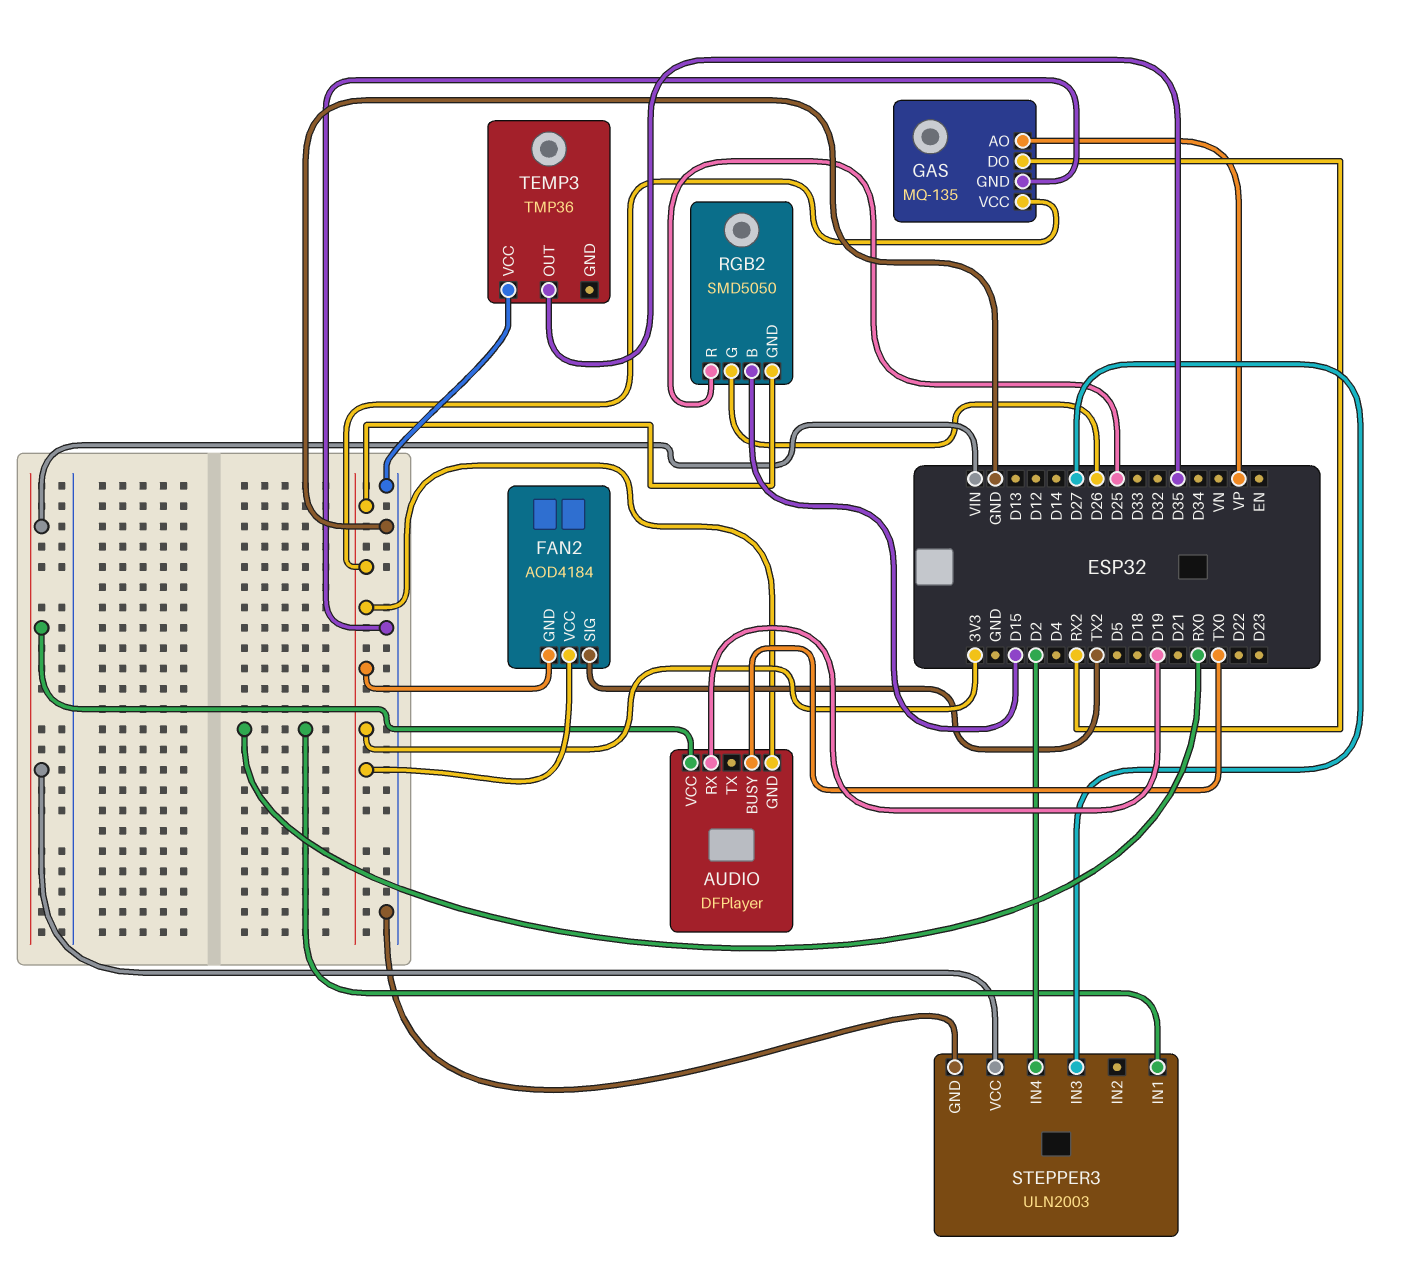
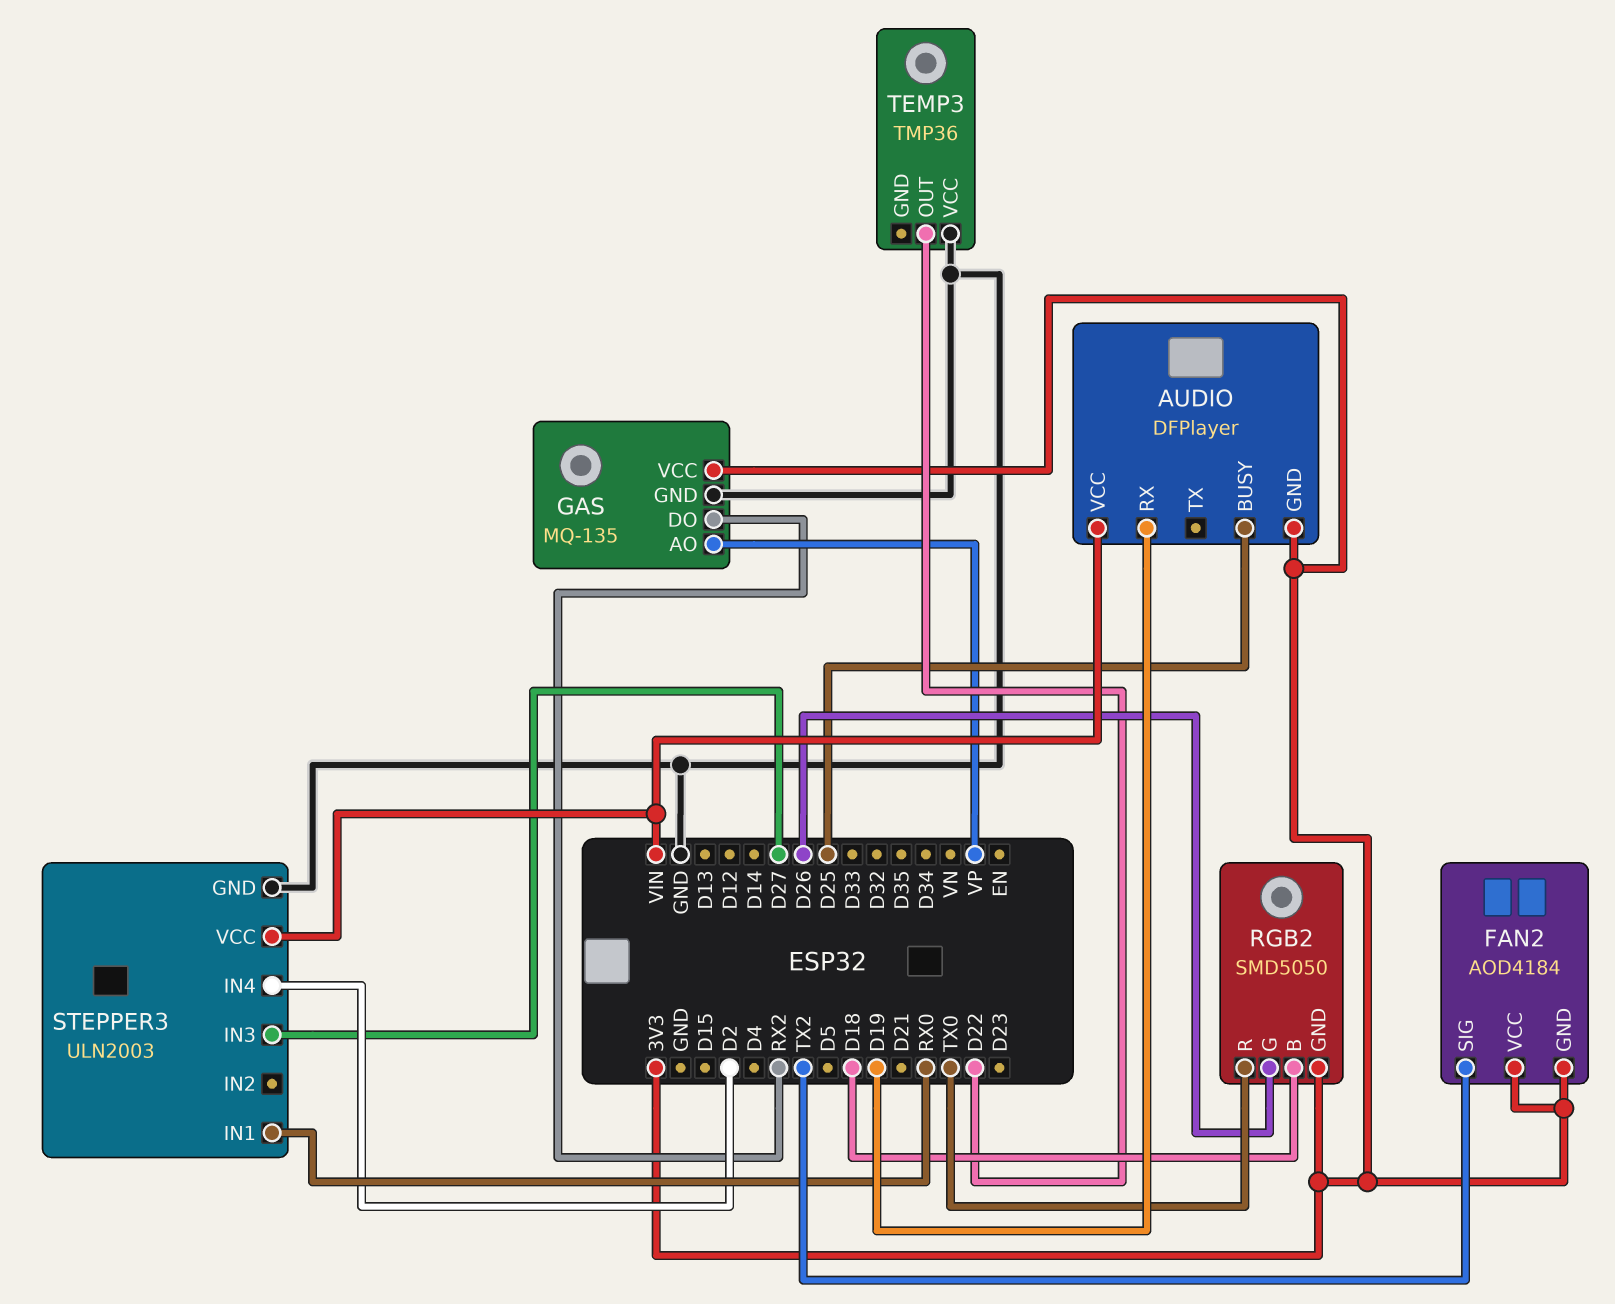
AUDIO pin BUSY: TX0 -> D25
RGB2 pin B: D15 -> D18
RGB2 pin R: D25 -> TX0
TEMP3 pin OUT: D35 -> D22

